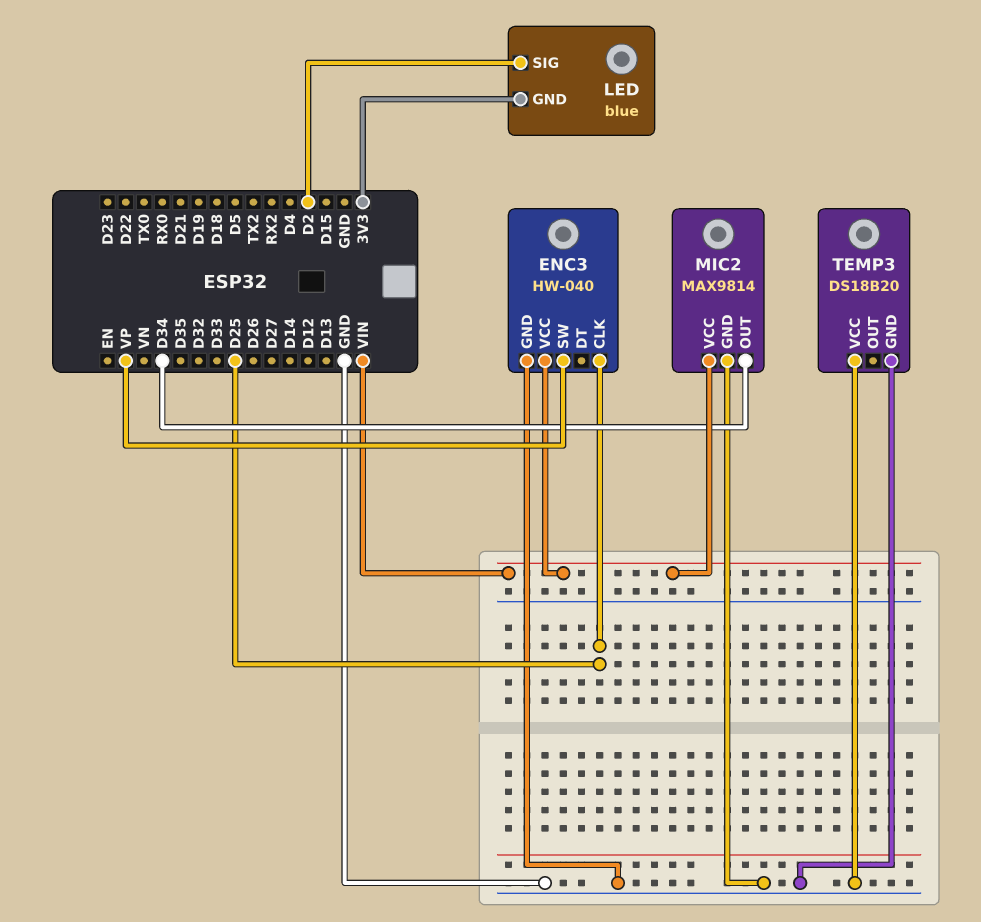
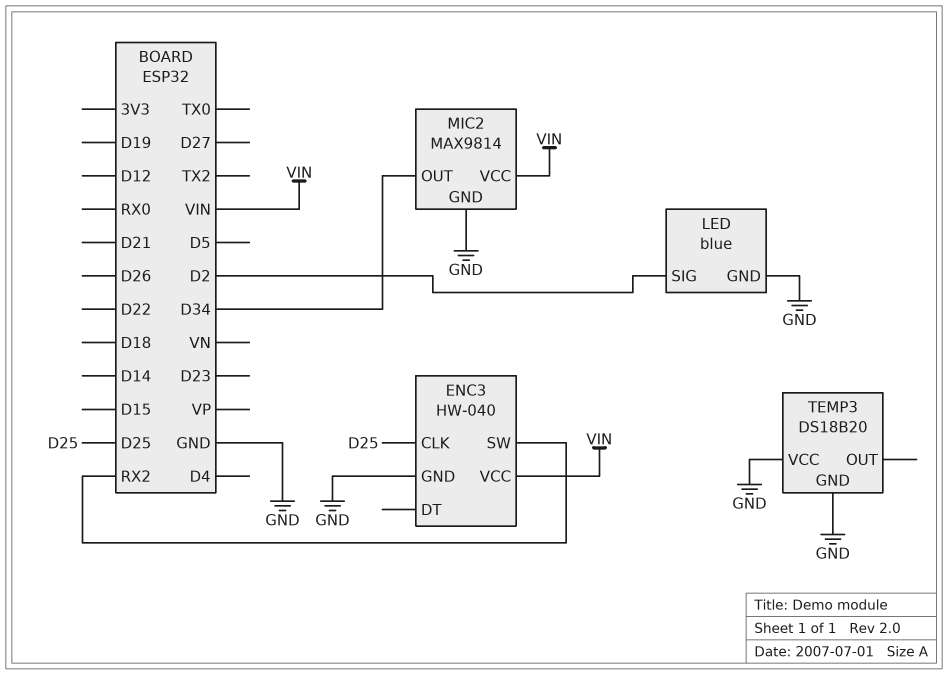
ENC3 pin SW: VP -> RX2
LED pin GND: 3V3 -> GND

